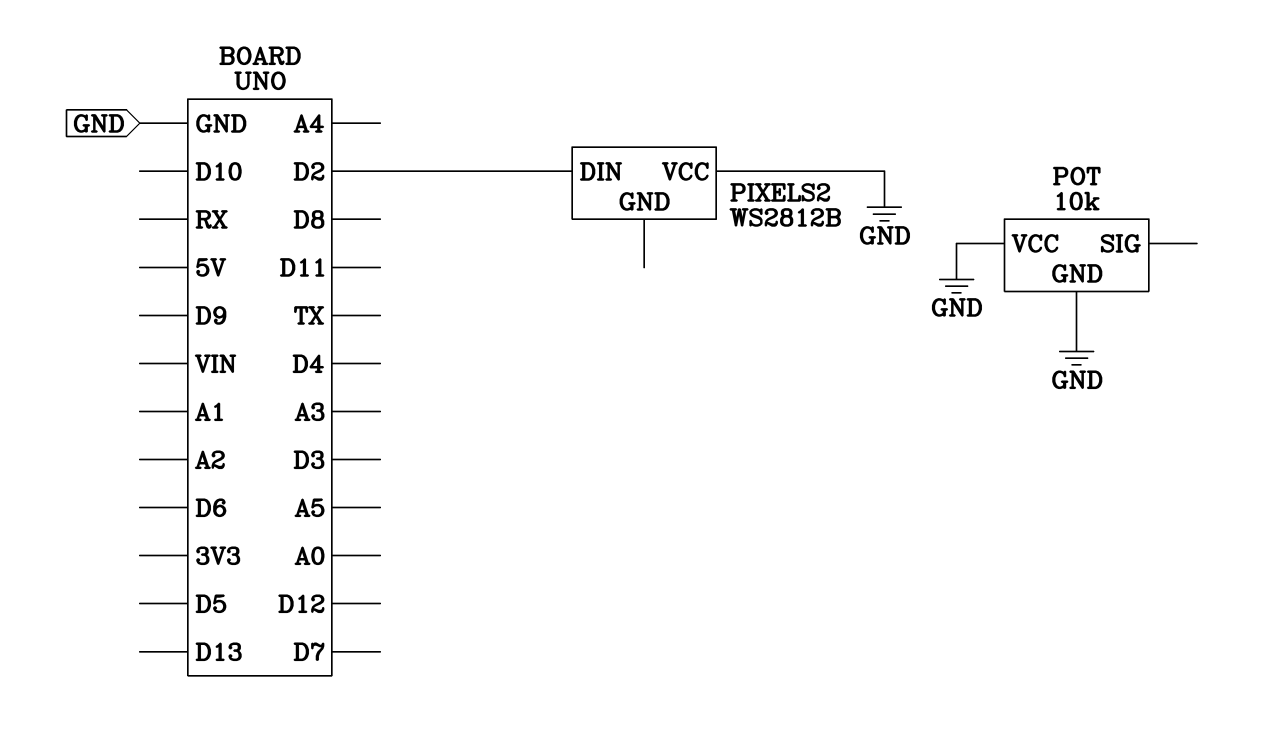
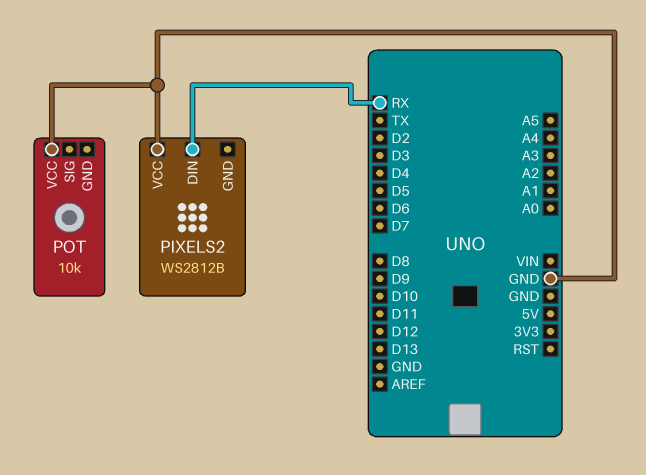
PIXELS2 pin DIN: D2 -> RX
POT pin GND: GND -> none

